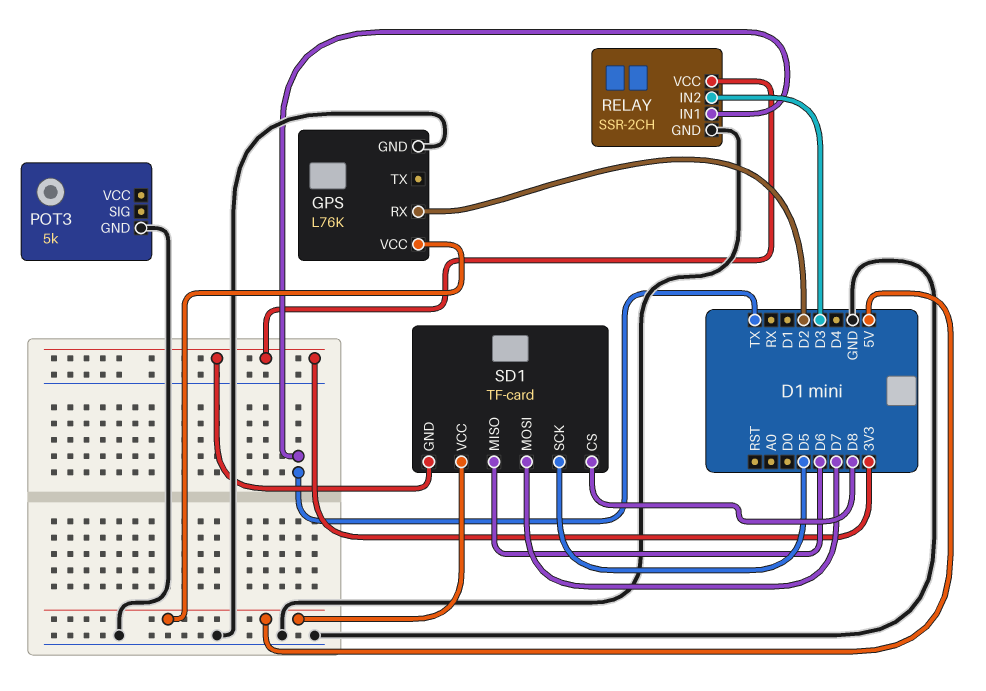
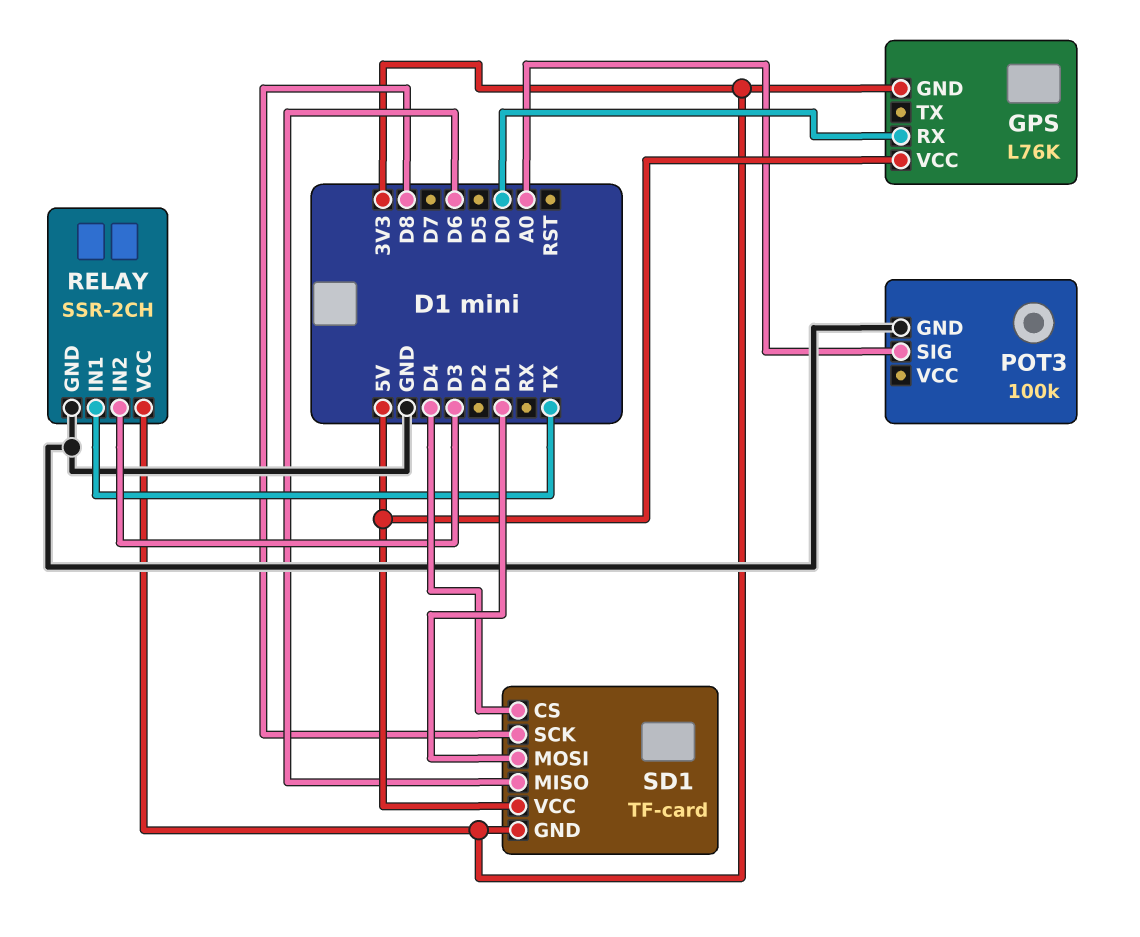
GPS pin GND: GND -> 3V3
GPS pin RX: D2 -> D0
POT3: 5k -> 100k
POT3 pin SIG: none -> A0
SD1 pin CS: D8 -> D4
SD1 pin MOSI: D7 -> D1
SD1 pin SCK: D5 -> D8

